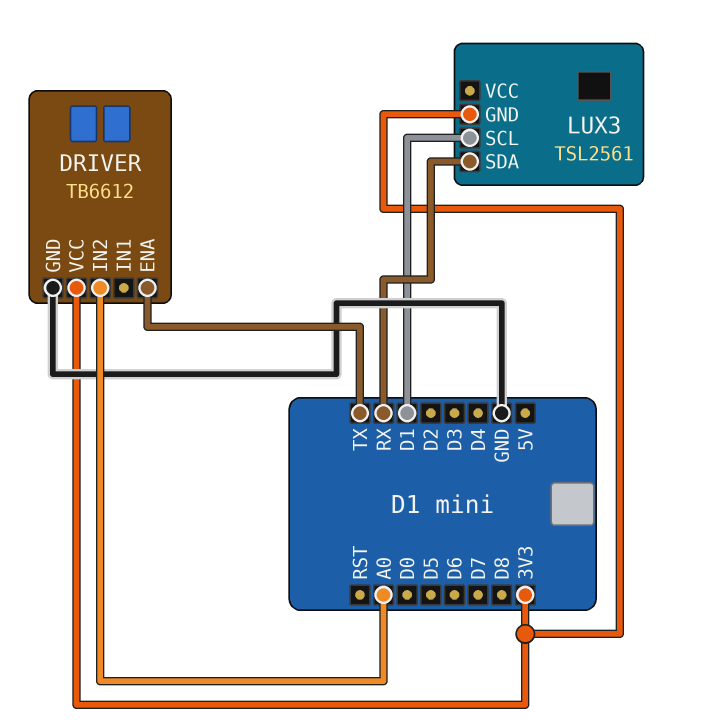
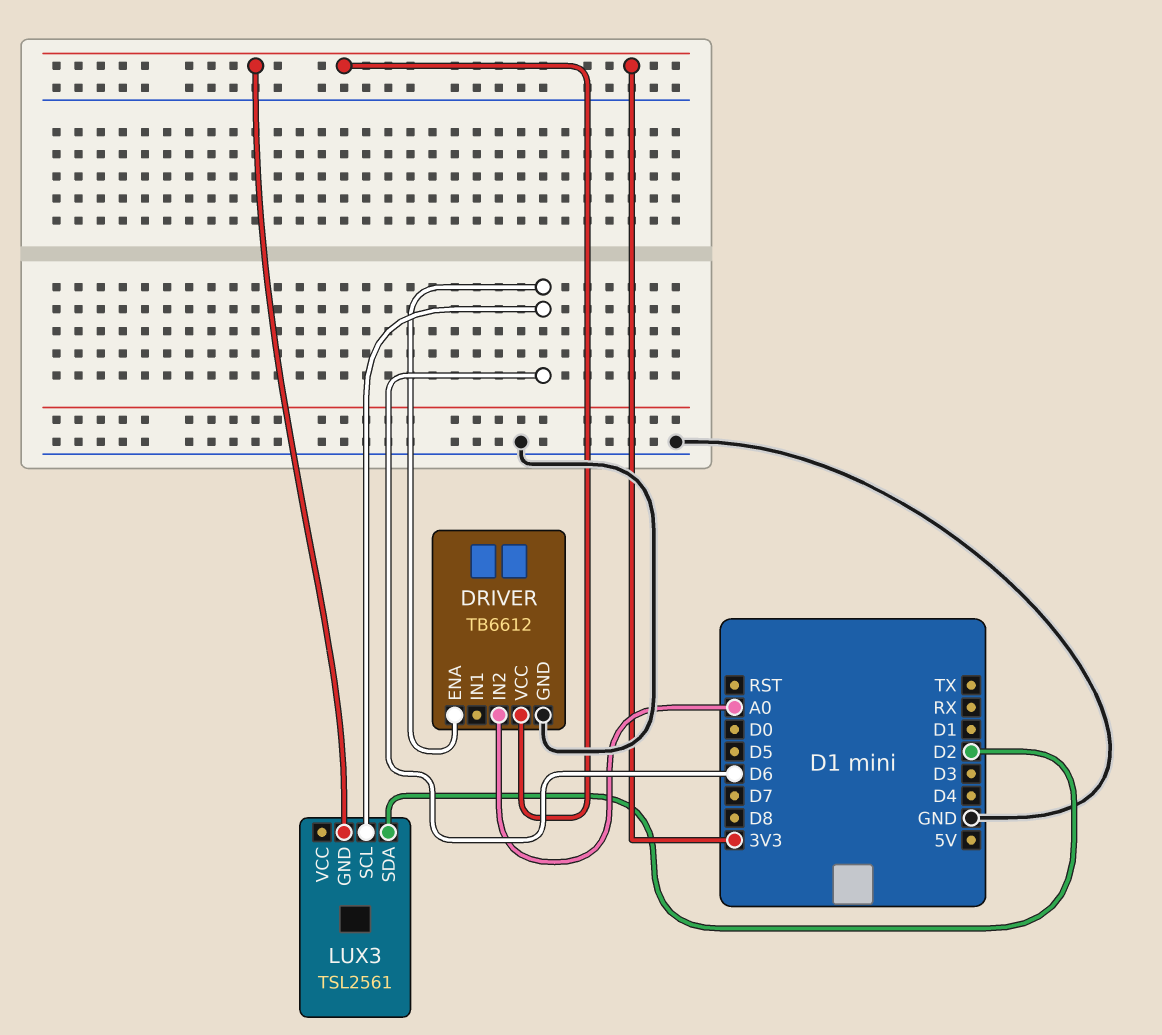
DRIVER pin ENA: TX -> D6
LUX3 pin SCL: D1 -> D6
LUX3 pin SDA: RX -> D2

